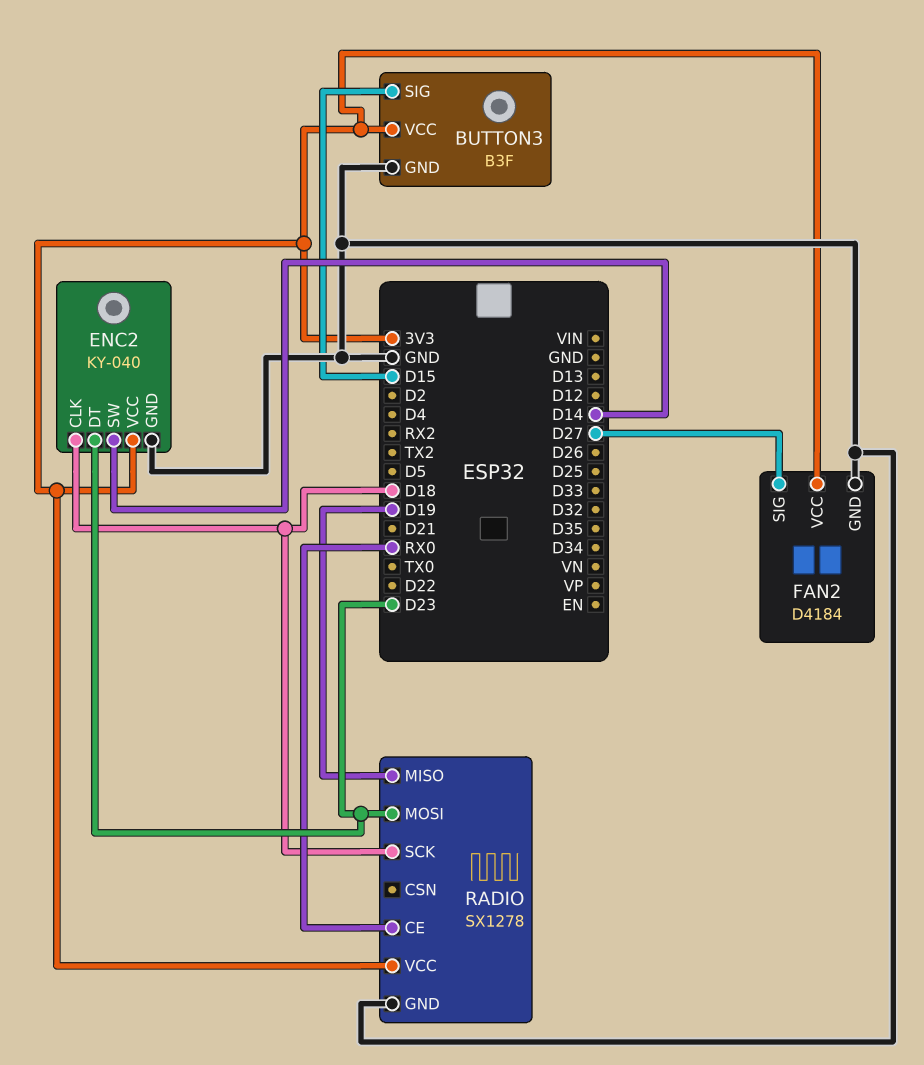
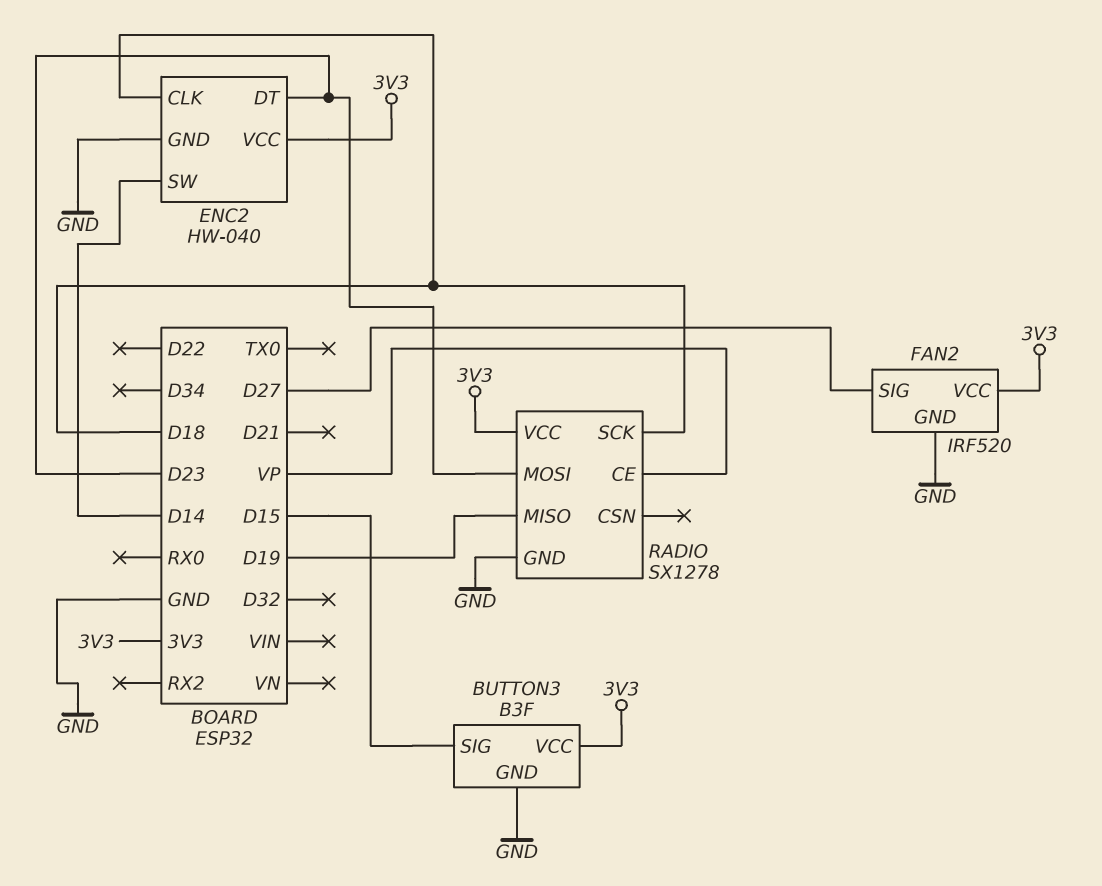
ENC2: KY-040 -> HW-040
FAN2: D4184 -> IRF520
RADIO pin CE: RX0 -> VP

